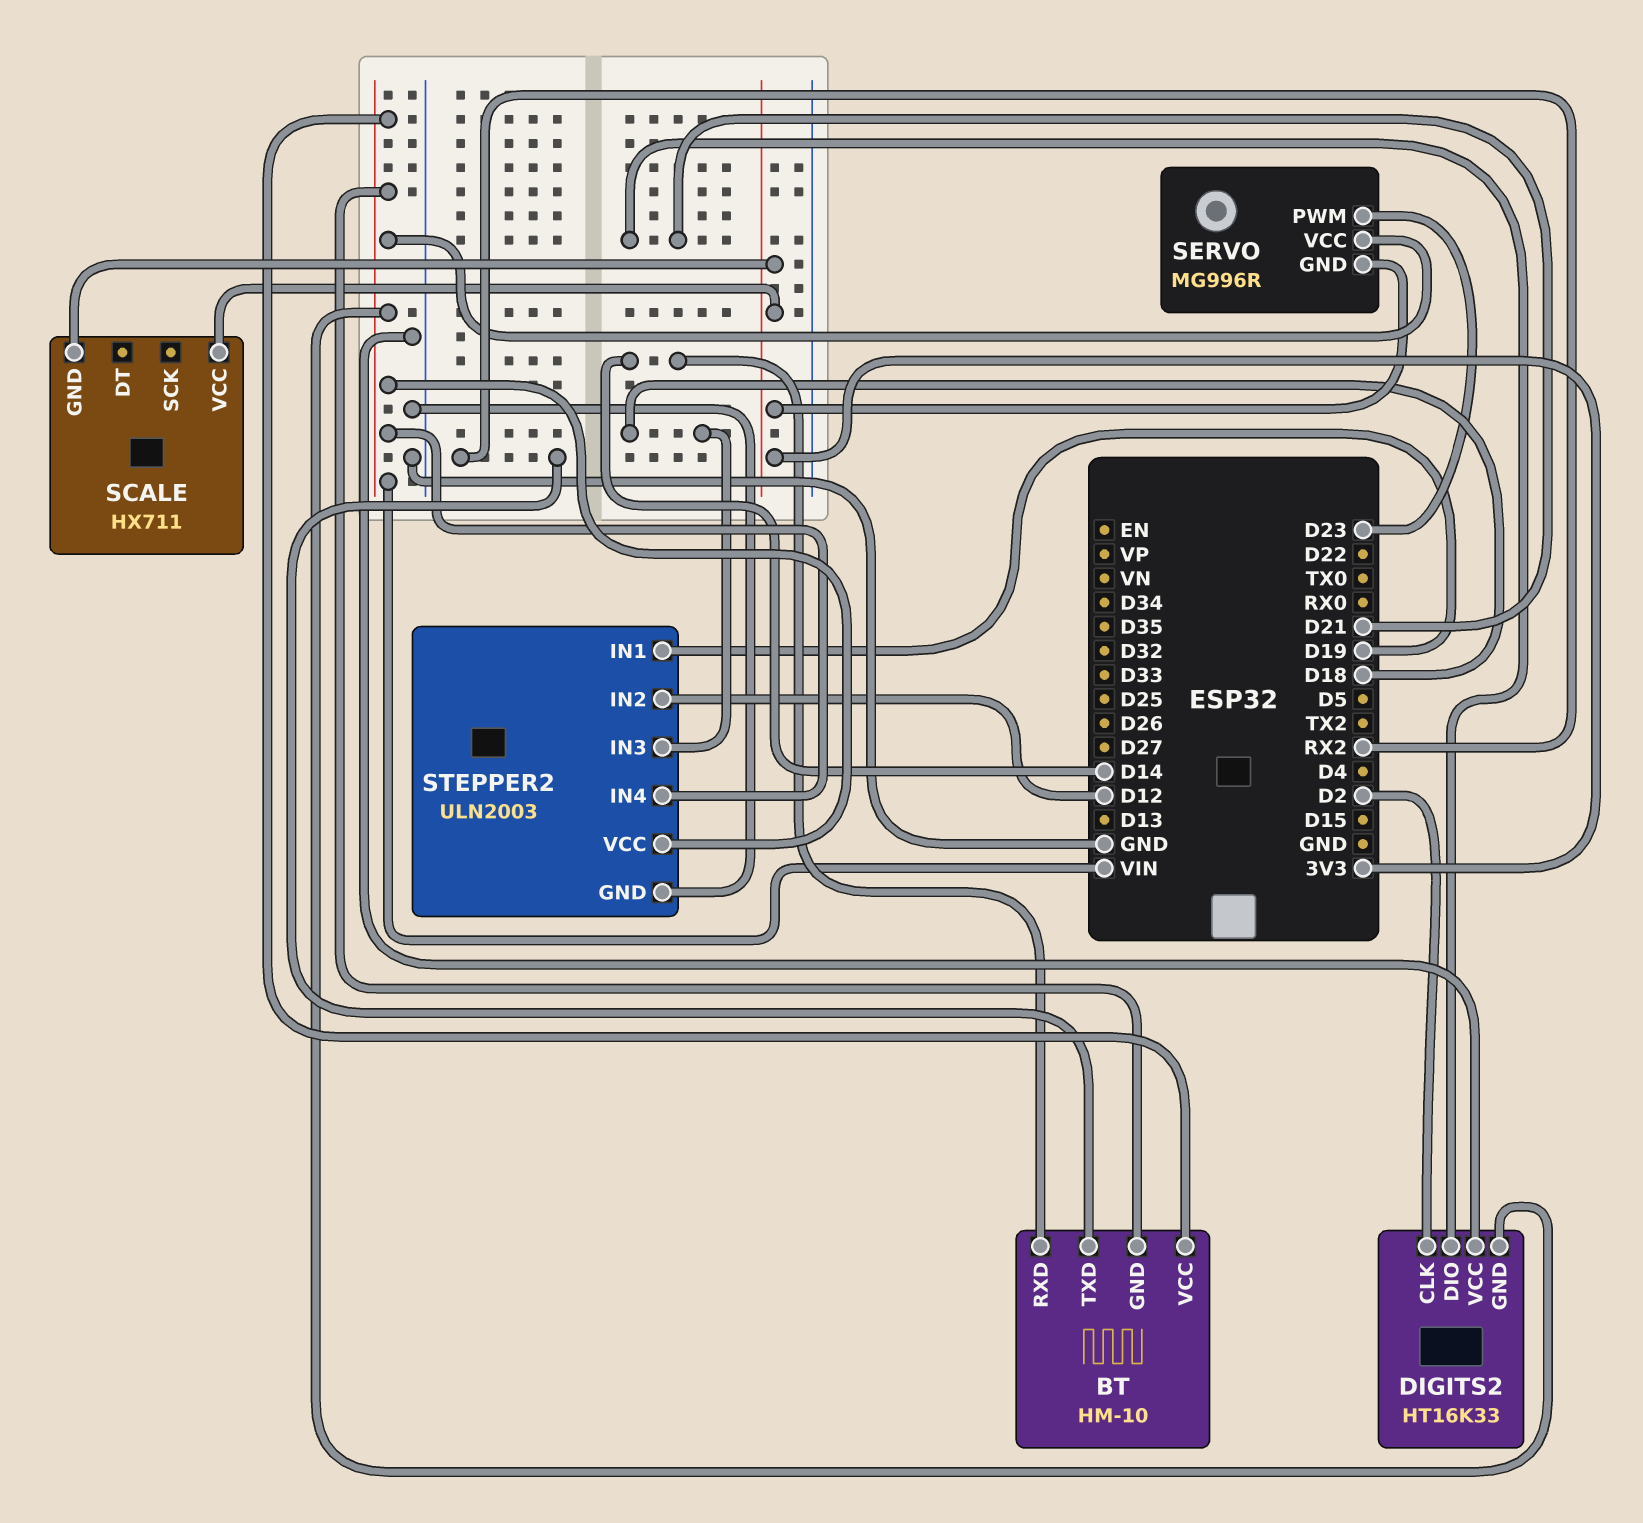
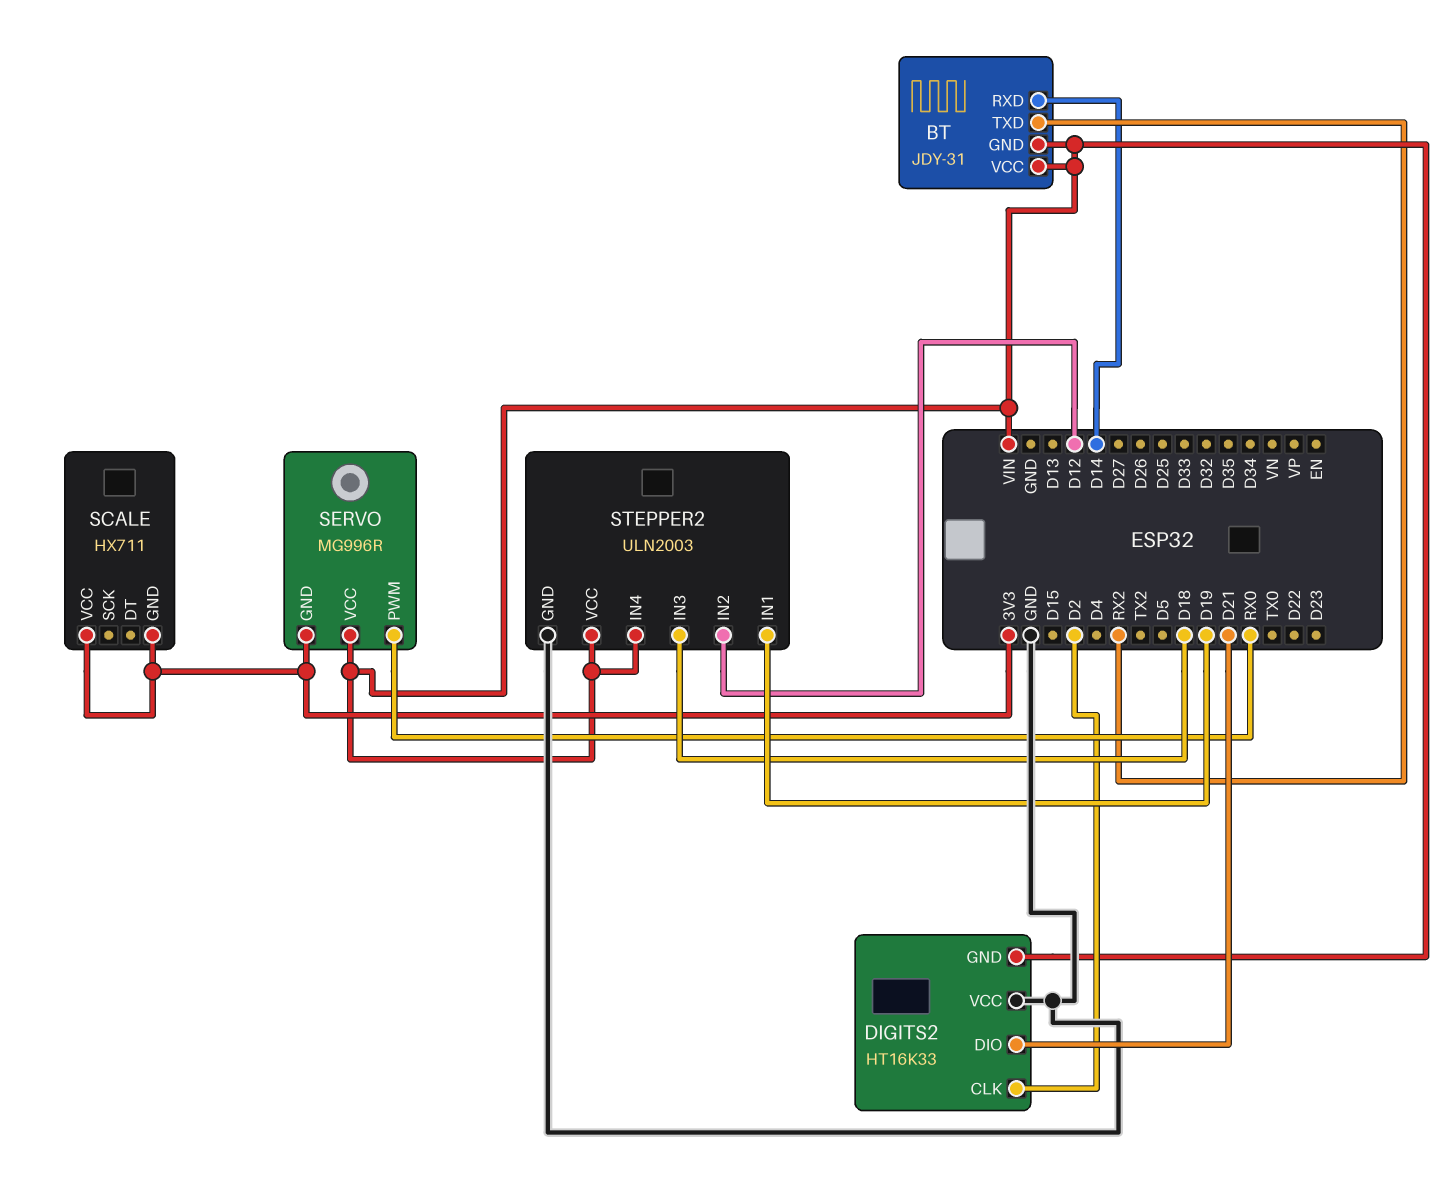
BT: HM-10 -> JDY-31
SERVO pin PWM: D23 -> RX0

